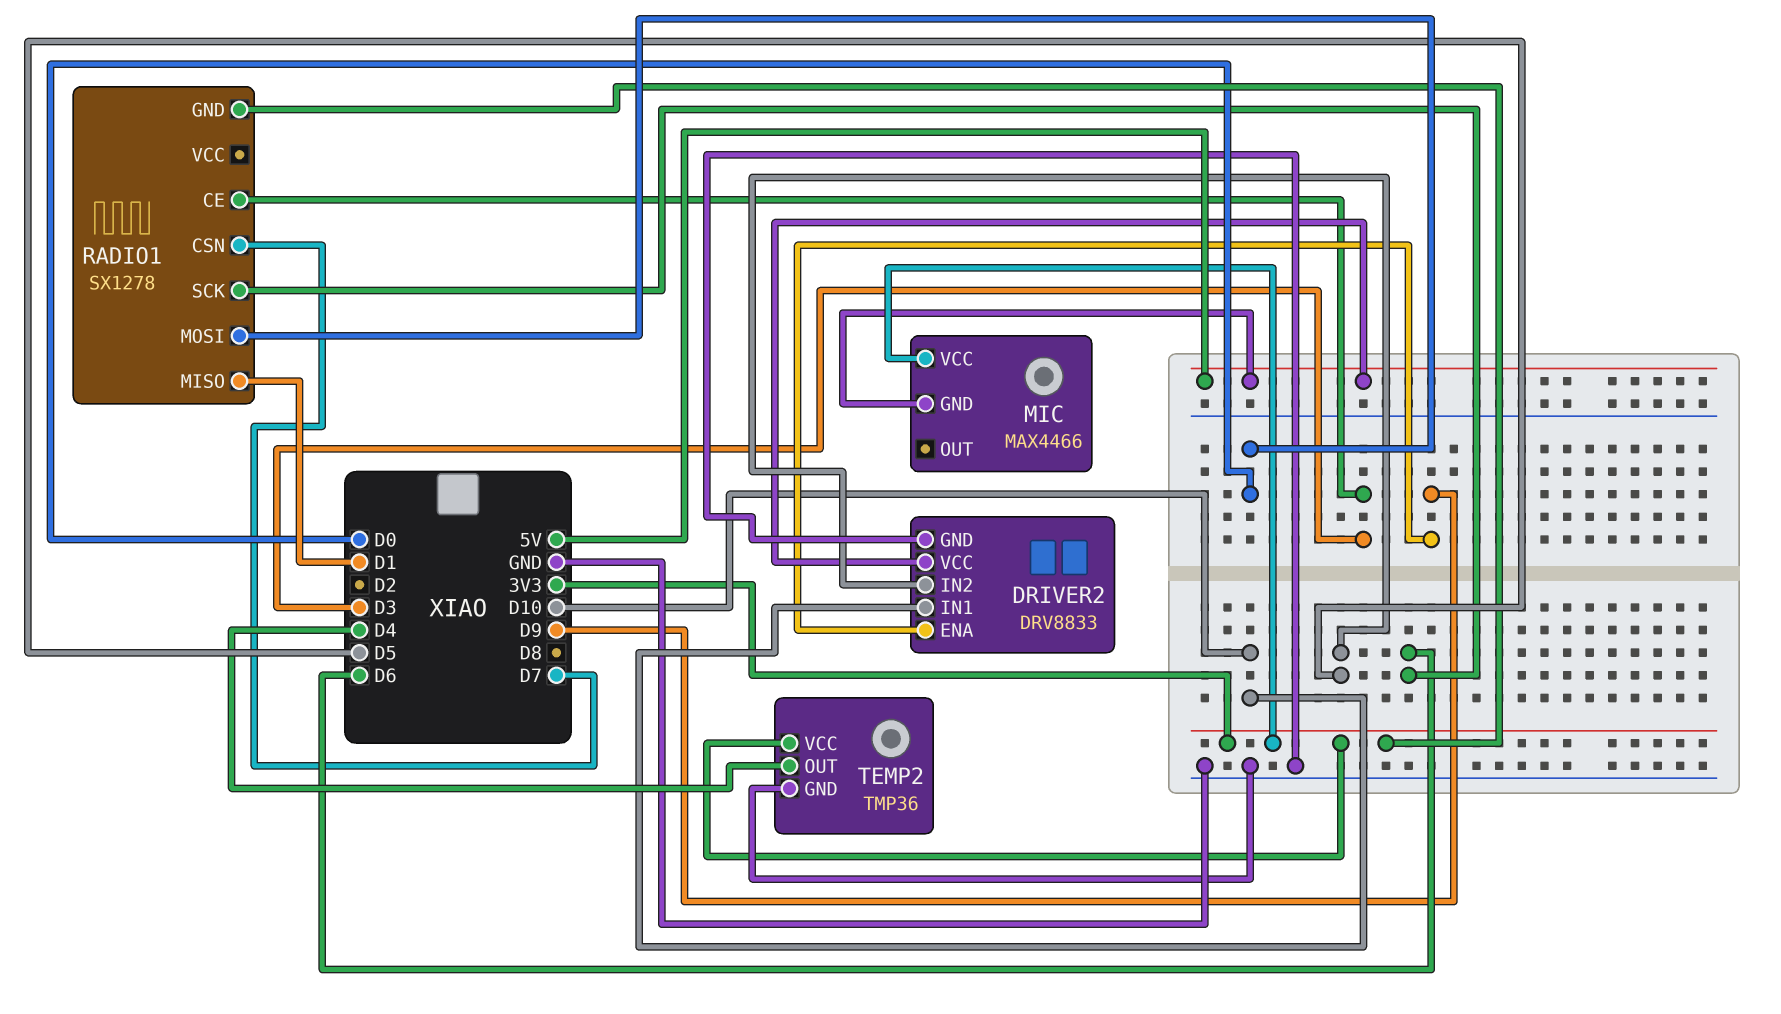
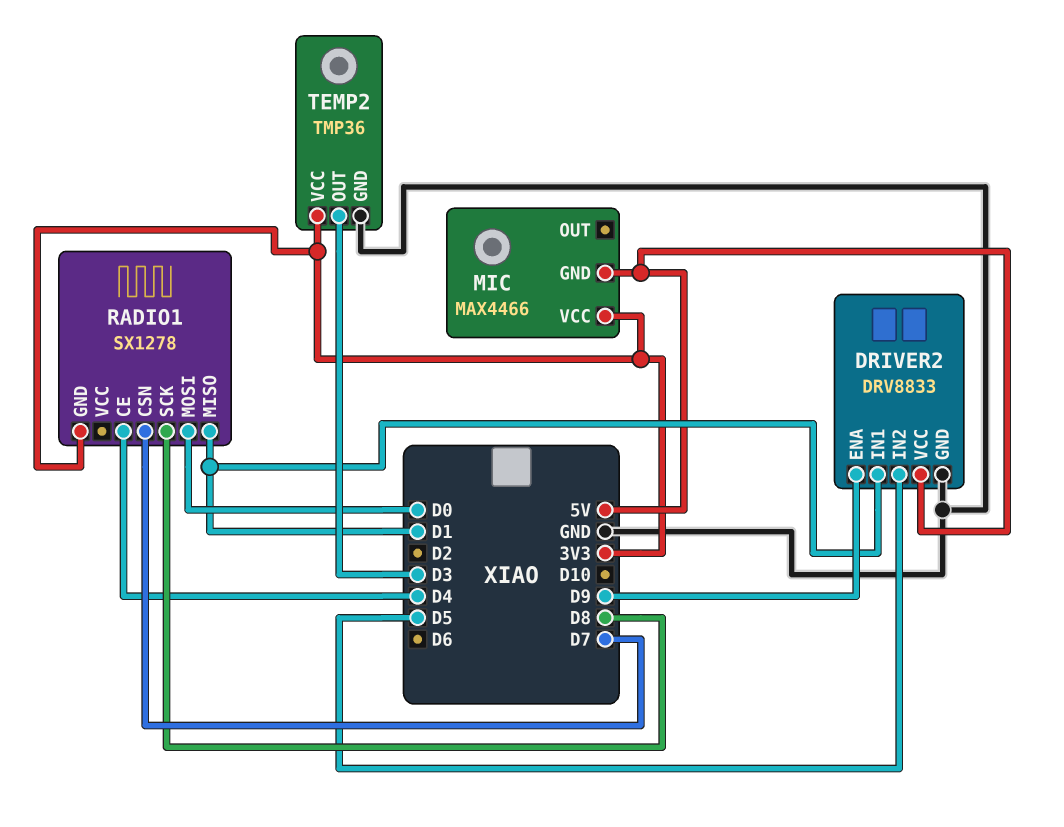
DRIVER2 pin IN1: D10 -> D1
RADIO1 pin CE: D3 -> D4
RADIO1 pin SCK: D6 -> D8
TEMP2 pin OUT: D4 -> D3

